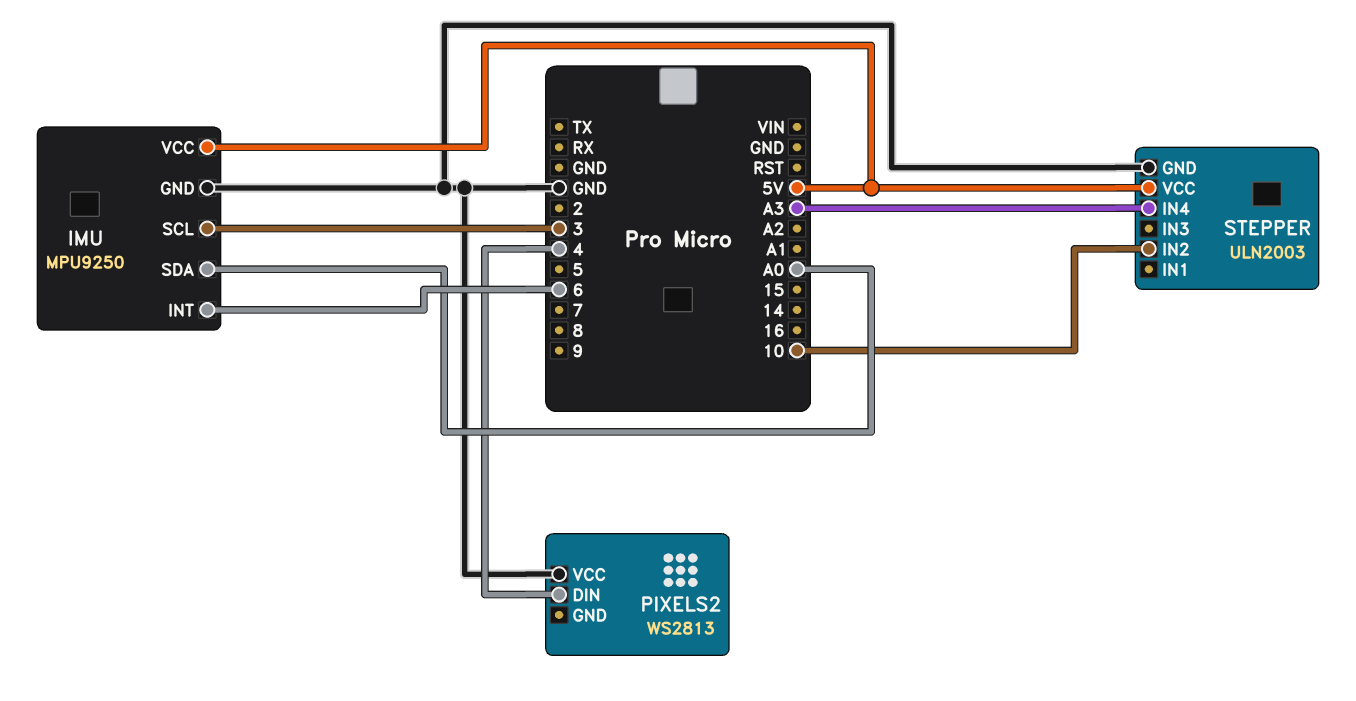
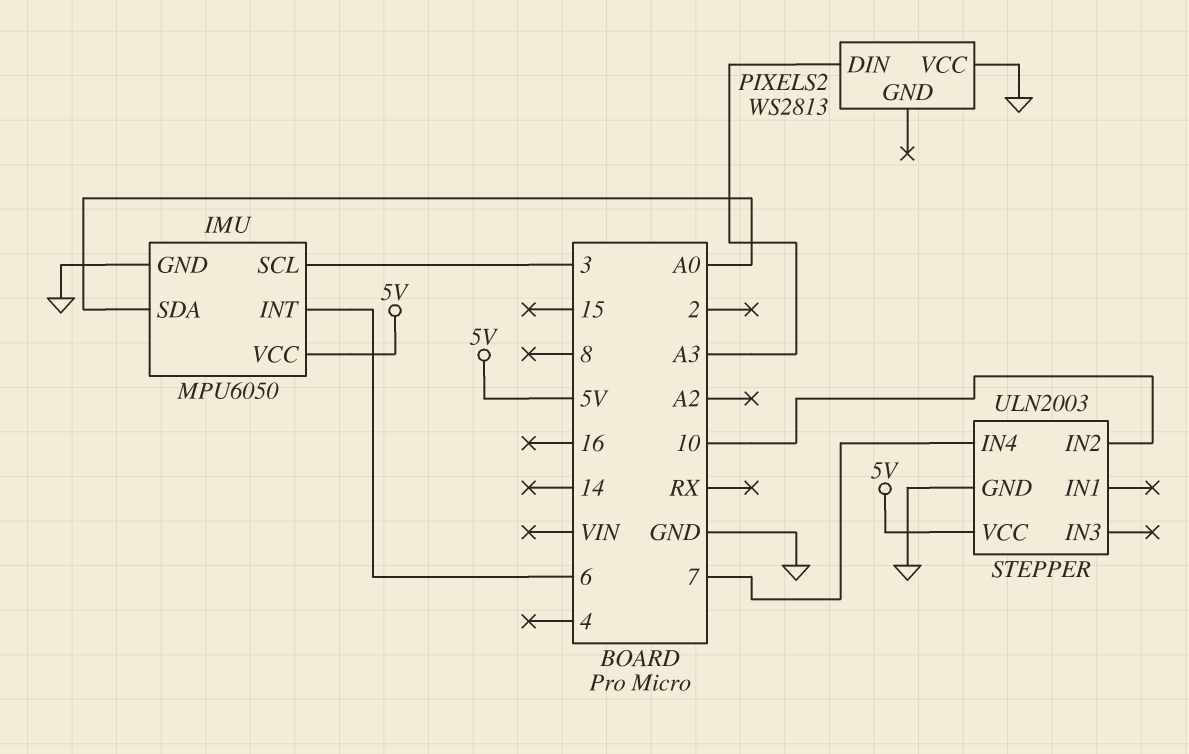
IMU: MPU9250 -> MPU6050
PIXELS2 pin DIN: 4 -> A3
STEPPER pin IN4: A3 -> 7

